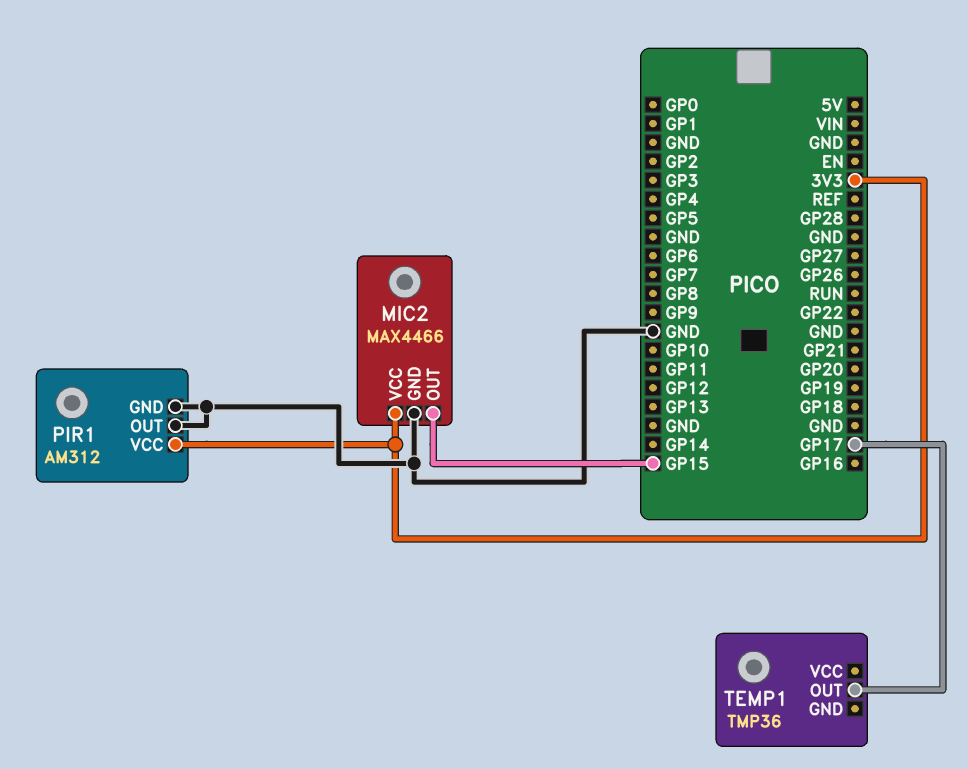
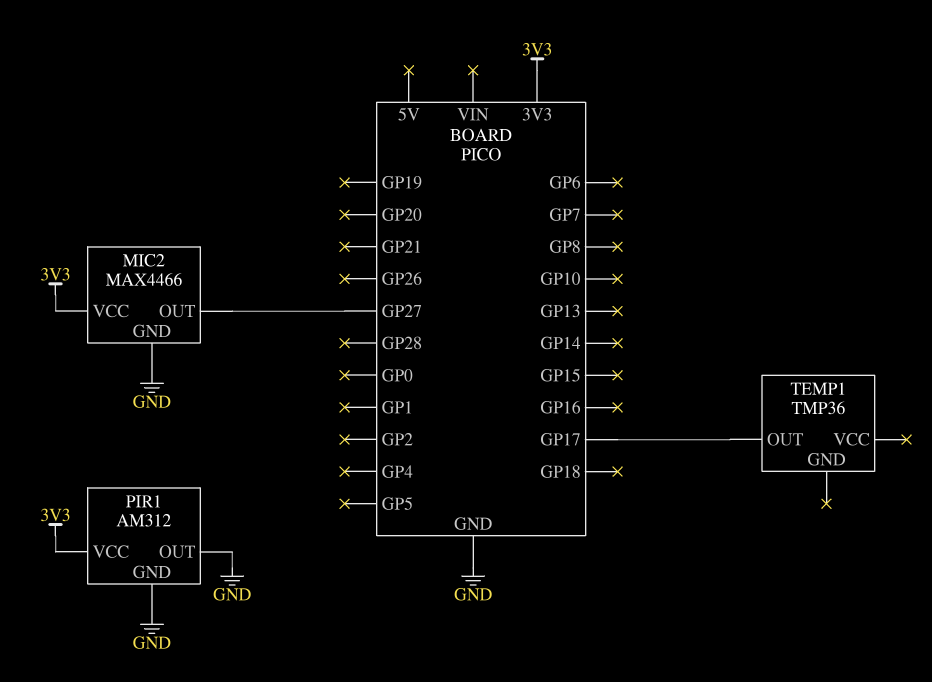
MIC2 pin OUT: GP15 -> GP27

